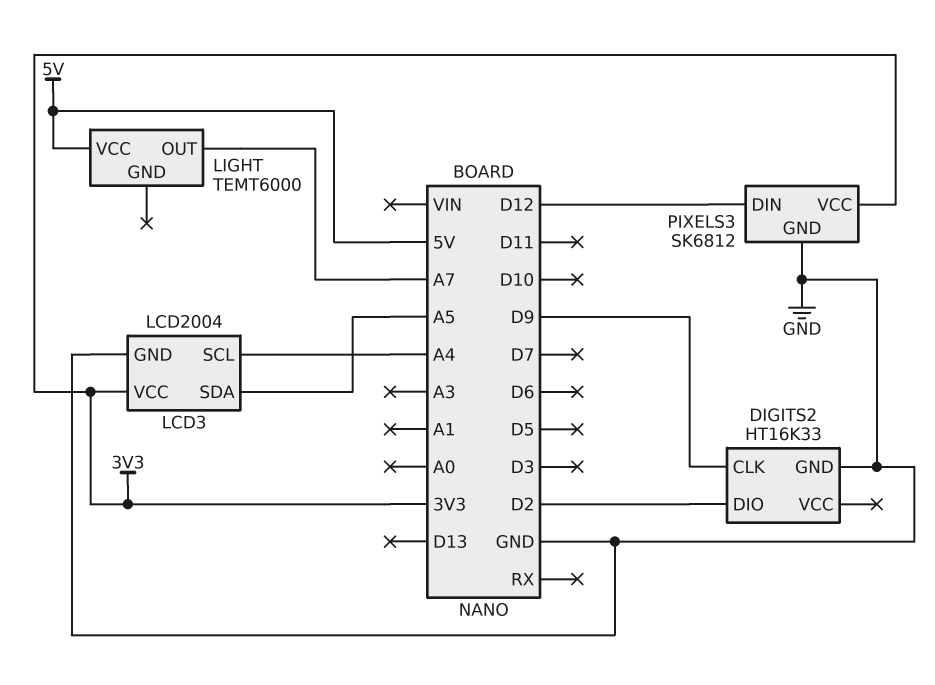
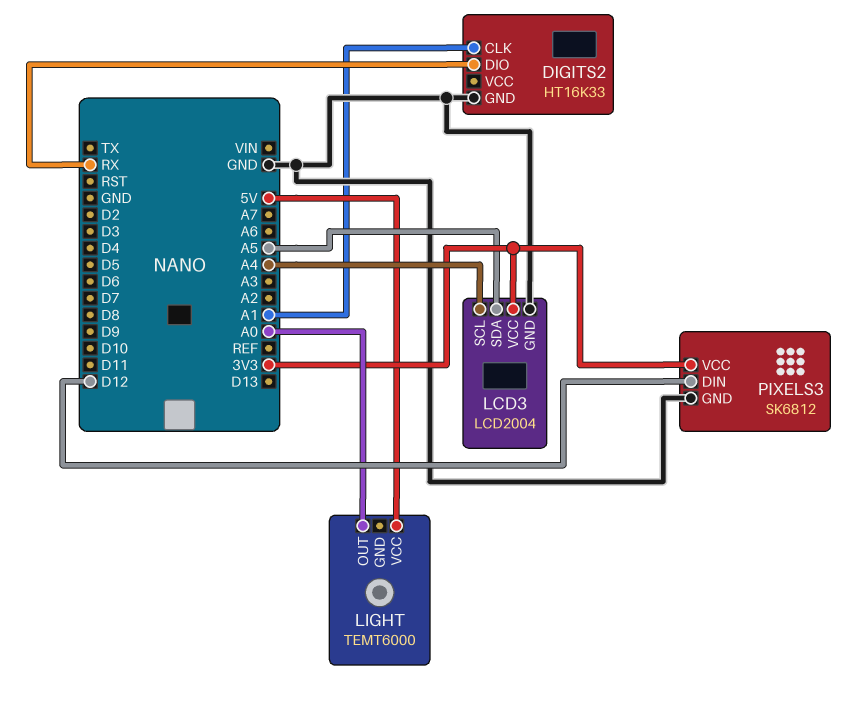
DIGITS2 pin CLK: D9 -> A1
DIGITS2 pin DIO: D2 -> RX
LIGHT pin OUT: A7 -> A0

